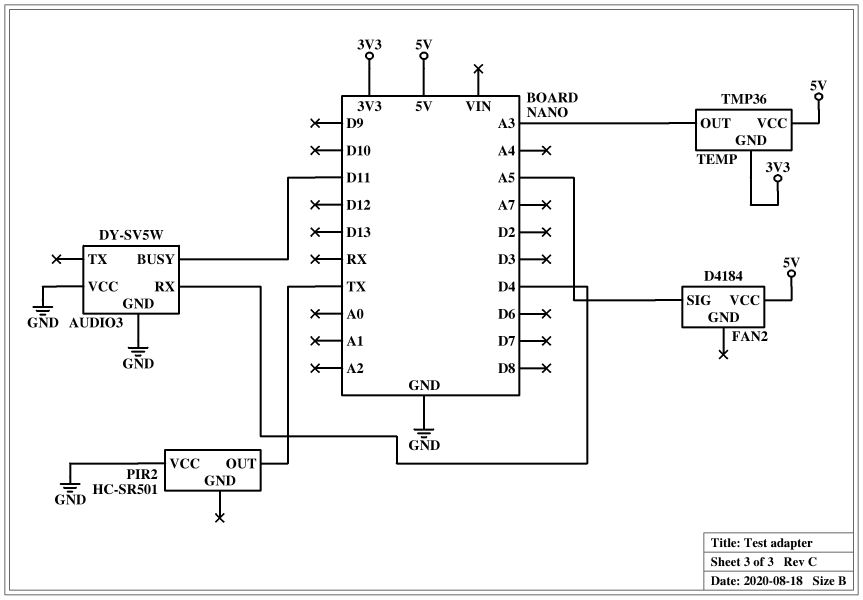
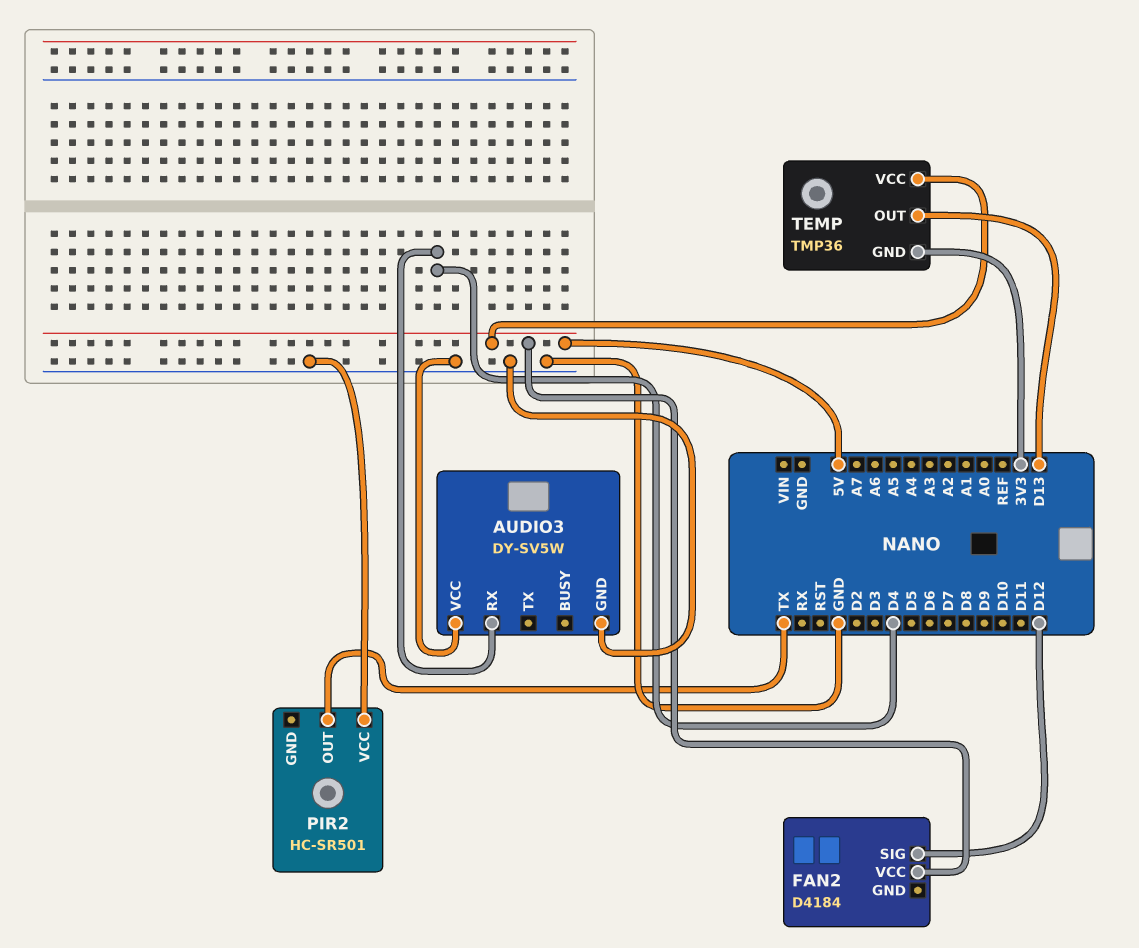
AUDIO3 pin BUSY: D11 -> none
FAN2 pin SIG: A5 -> D12
TEMP pin OUT: A3 -> D13

